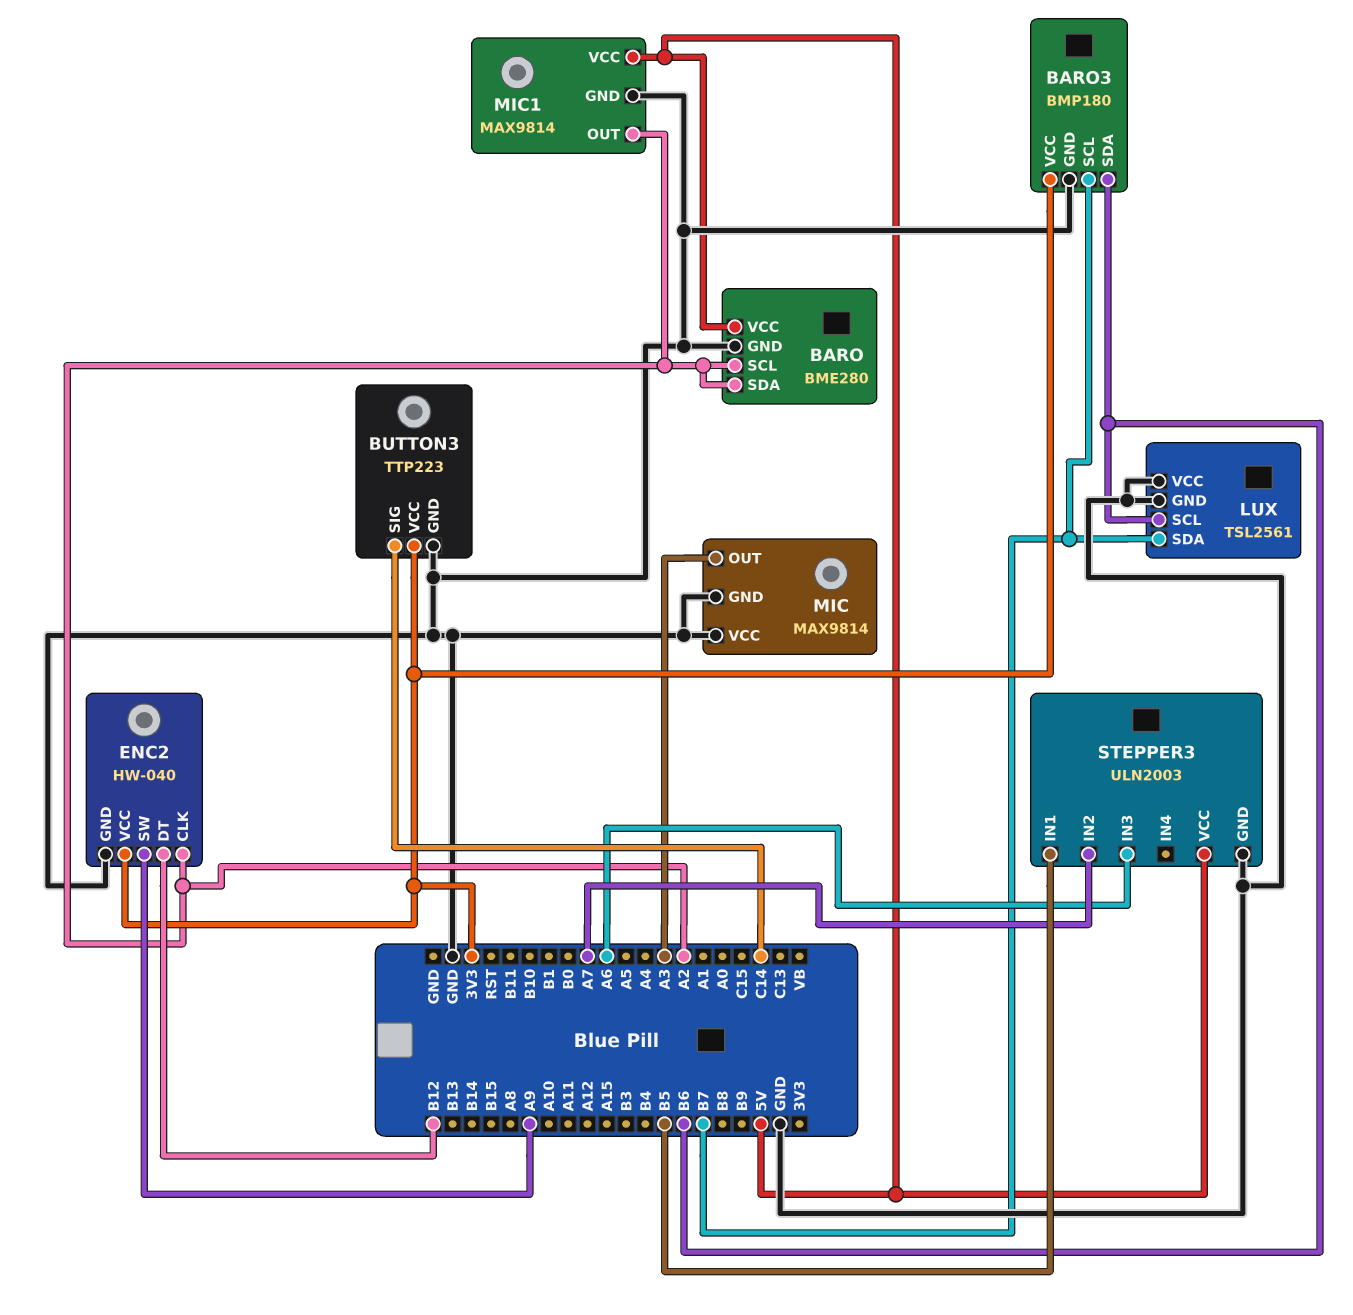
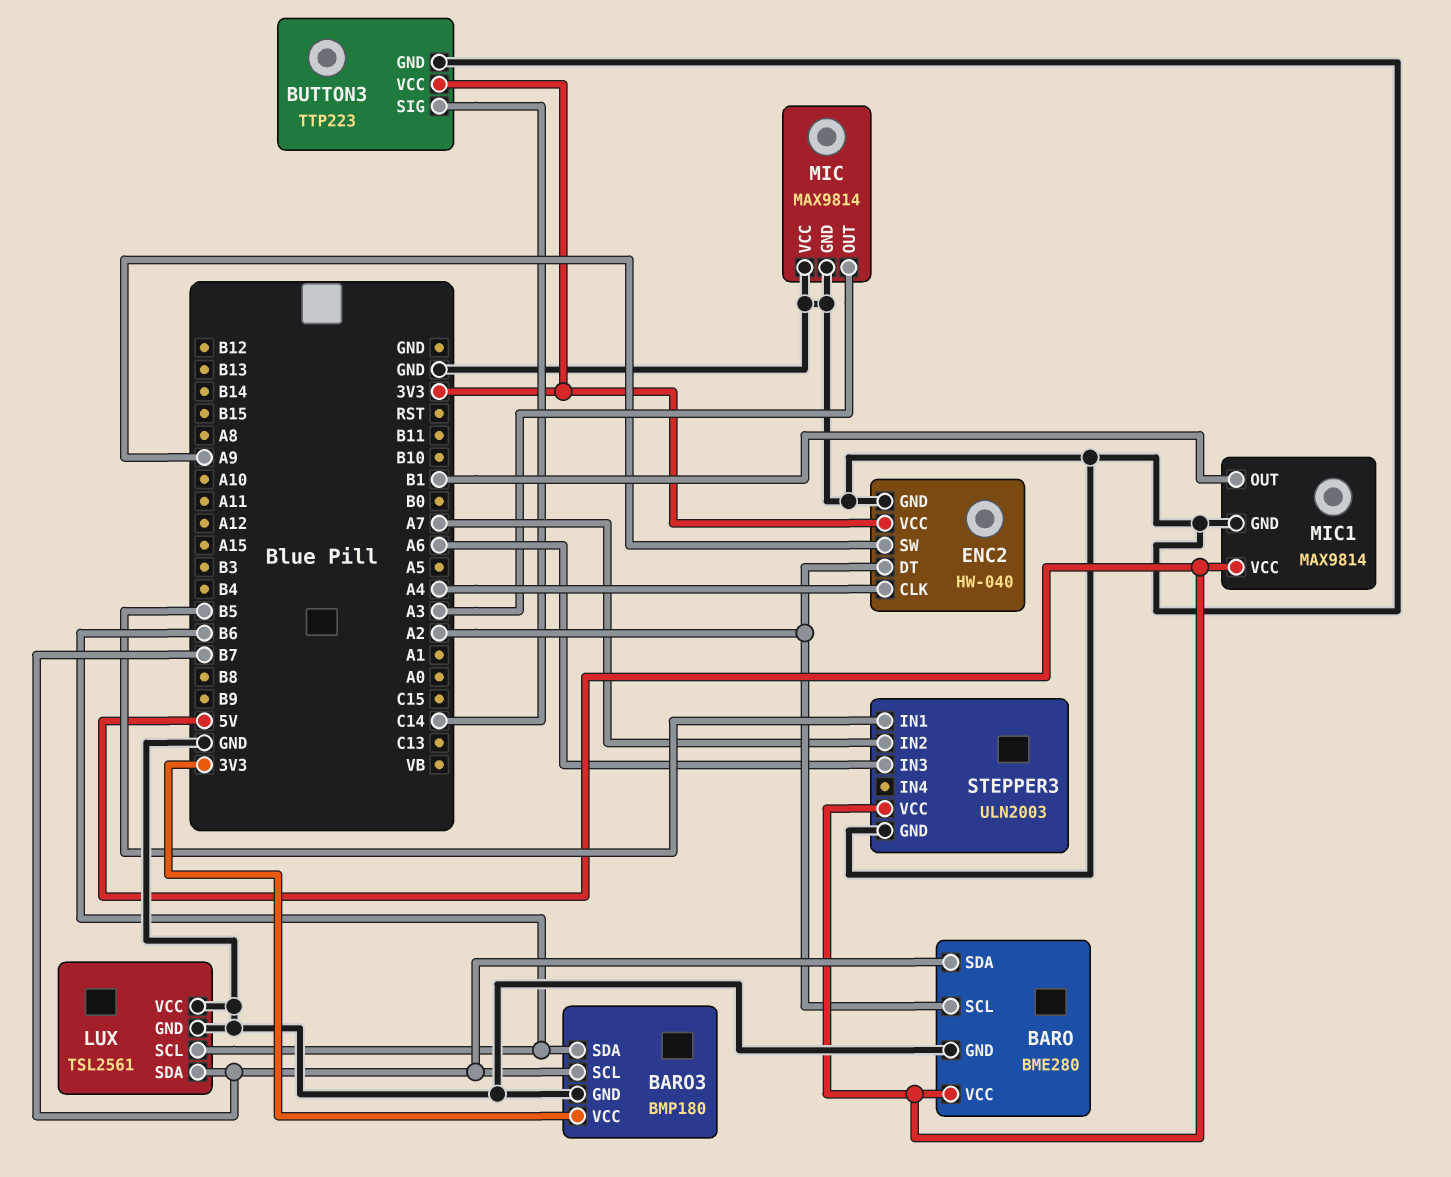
BARO pin SDA: A2 -> B7
ENC2 pin CLK: A2 -> A4
ENC2 pin DT: B12 -> A2
MIC1 pin OUT: A2 -> B1

